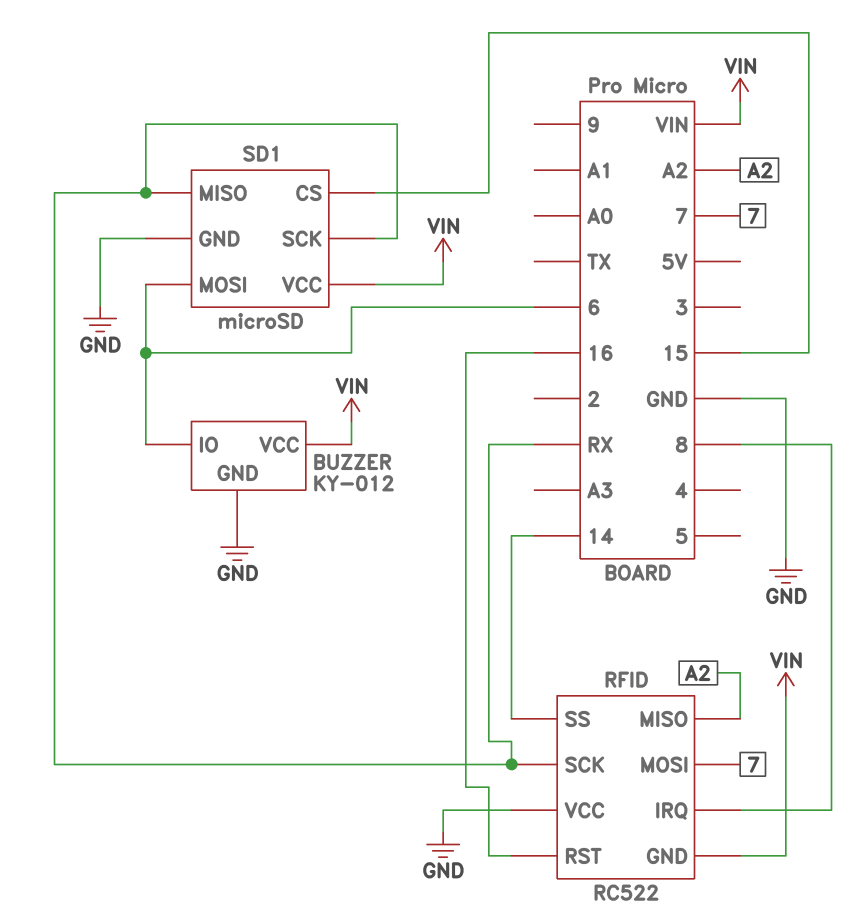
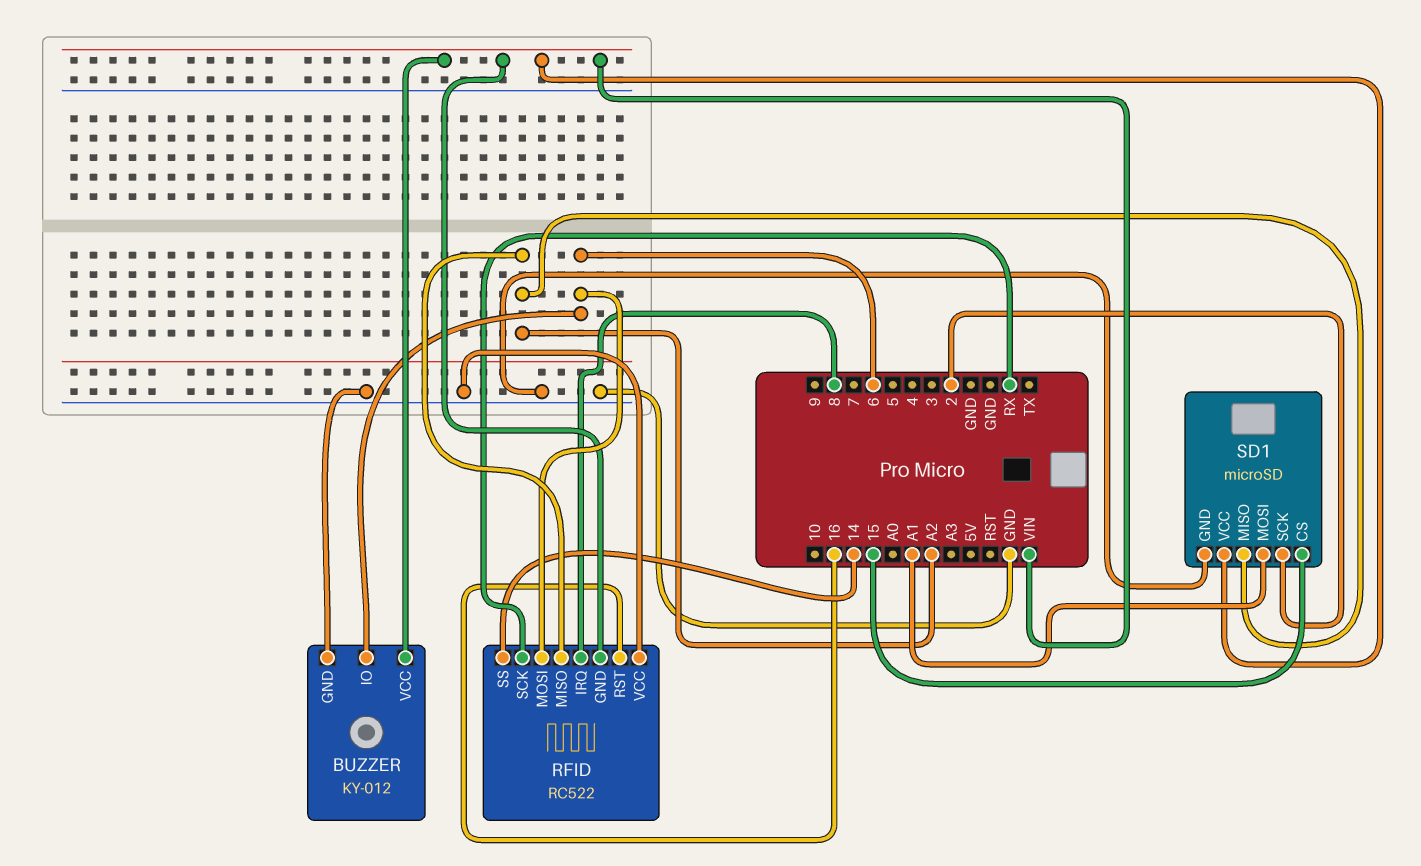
RFID pin MOSI: 7 -> 6
SD1 pin MISO: RX -> A2
SD1 pin MOSI: 6 -> A1
SD1 pin SCK: RX -> 2

